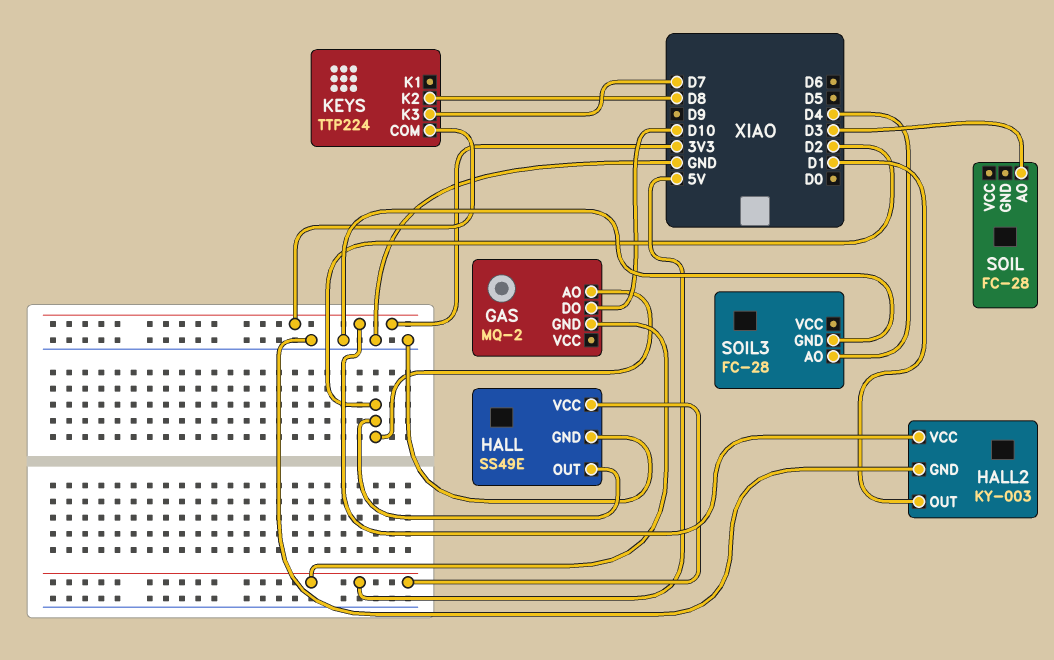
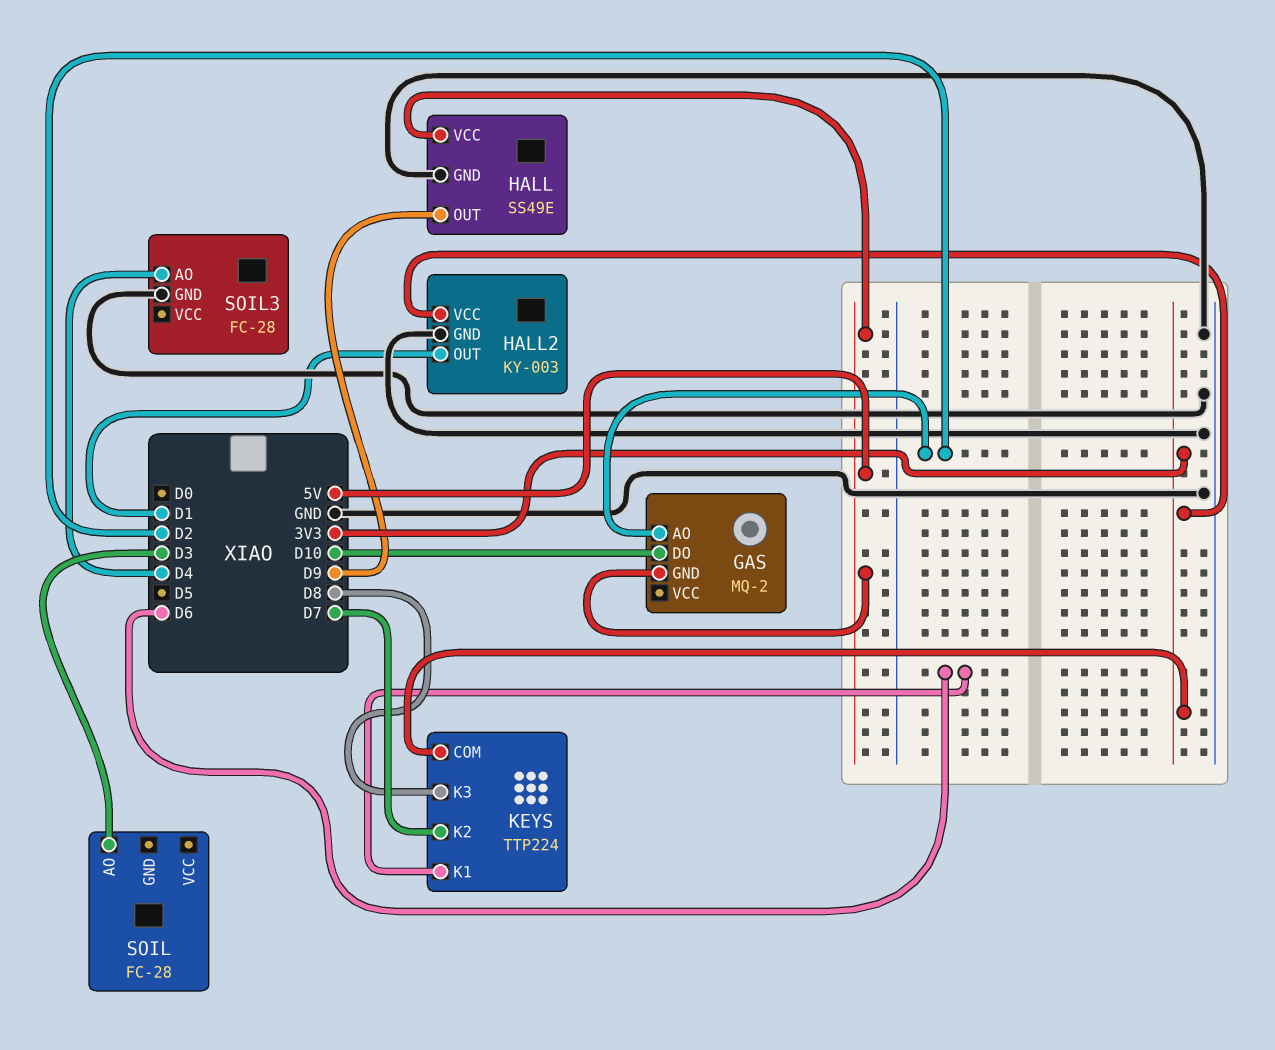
HALL pin OUT: D2 -> D9
KEYS pin K1: none -> D6
KEYS pin K2: D8 -> D7
KEYS pin K3: D7 -> D8

